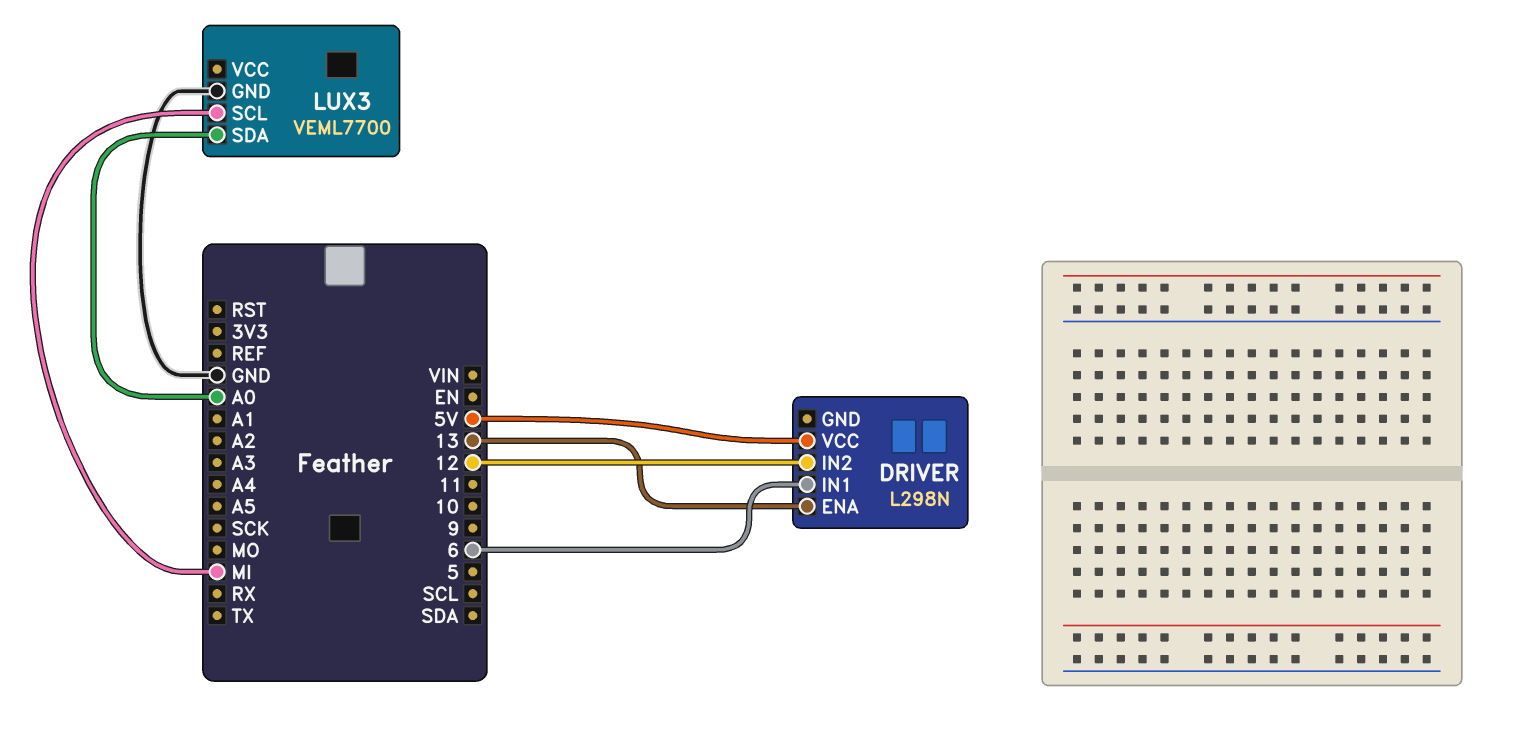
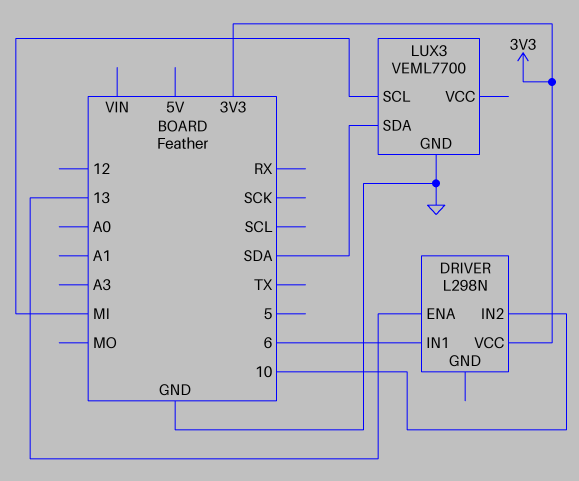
DRIVER pin IN2: 12 -> 10
DRIVER pin VCC: 5V -> 3V3
LUX3 pin SDA: A0 -> SDA

